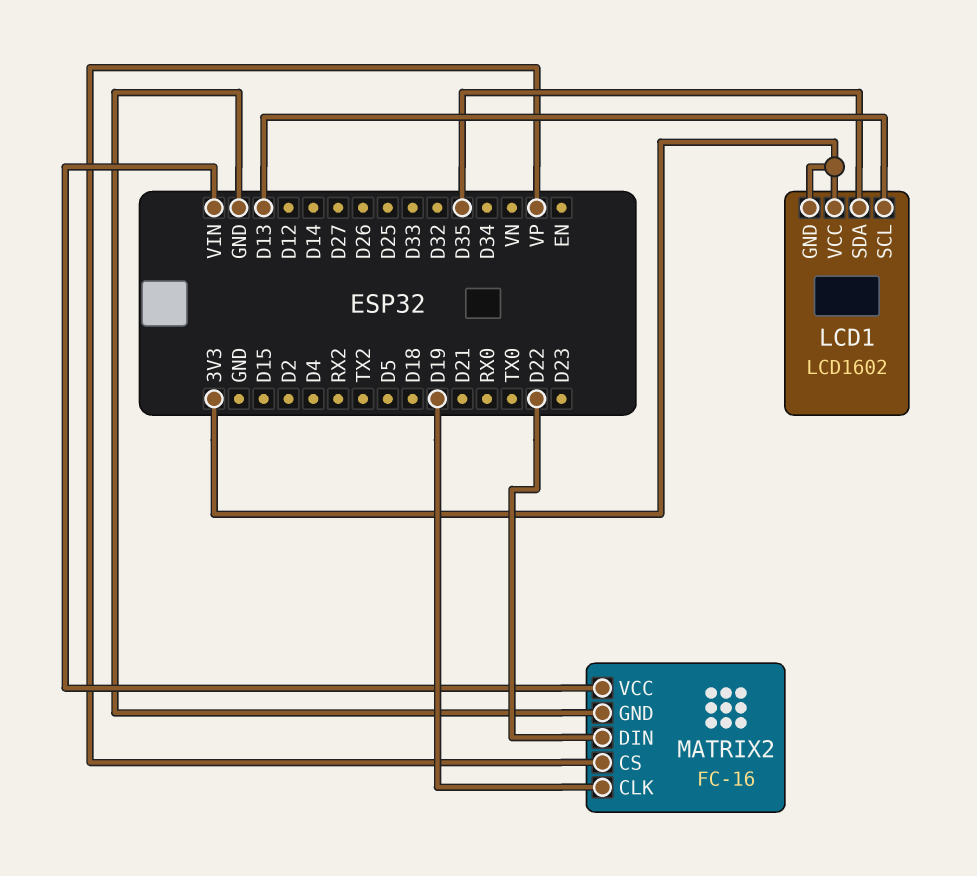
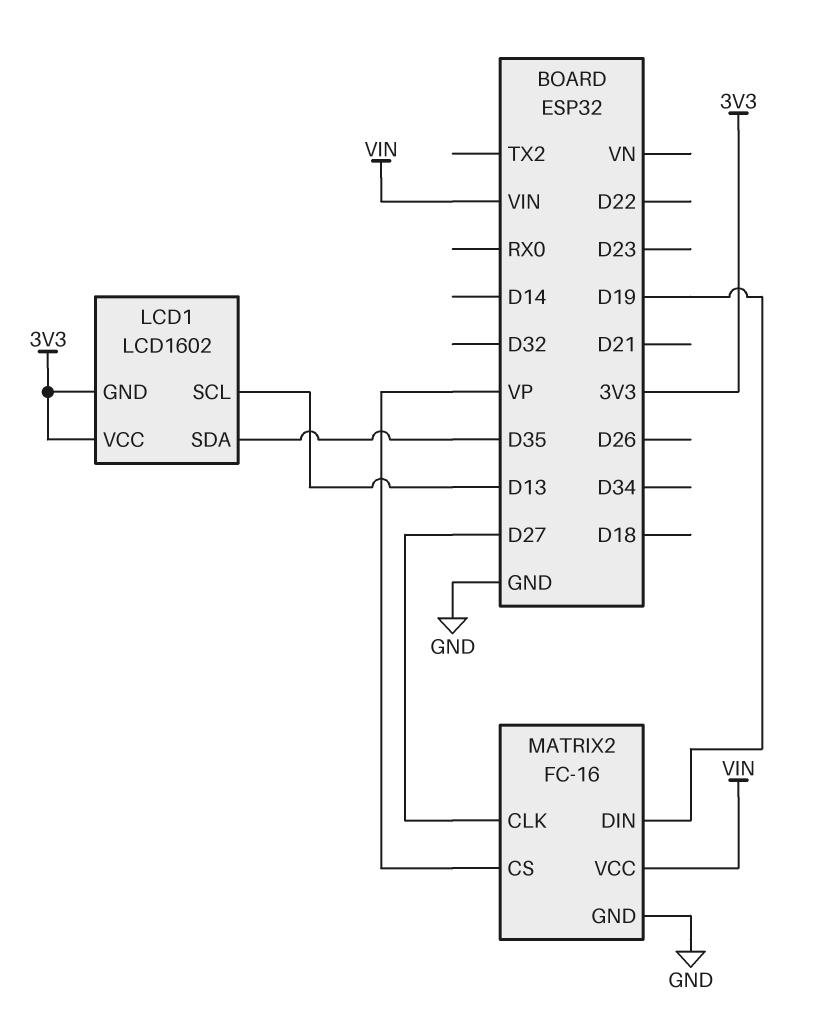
MATRIX2 pin CLK: D19 -> D27
MATRIX2 pin DIN: D22 -> D19

